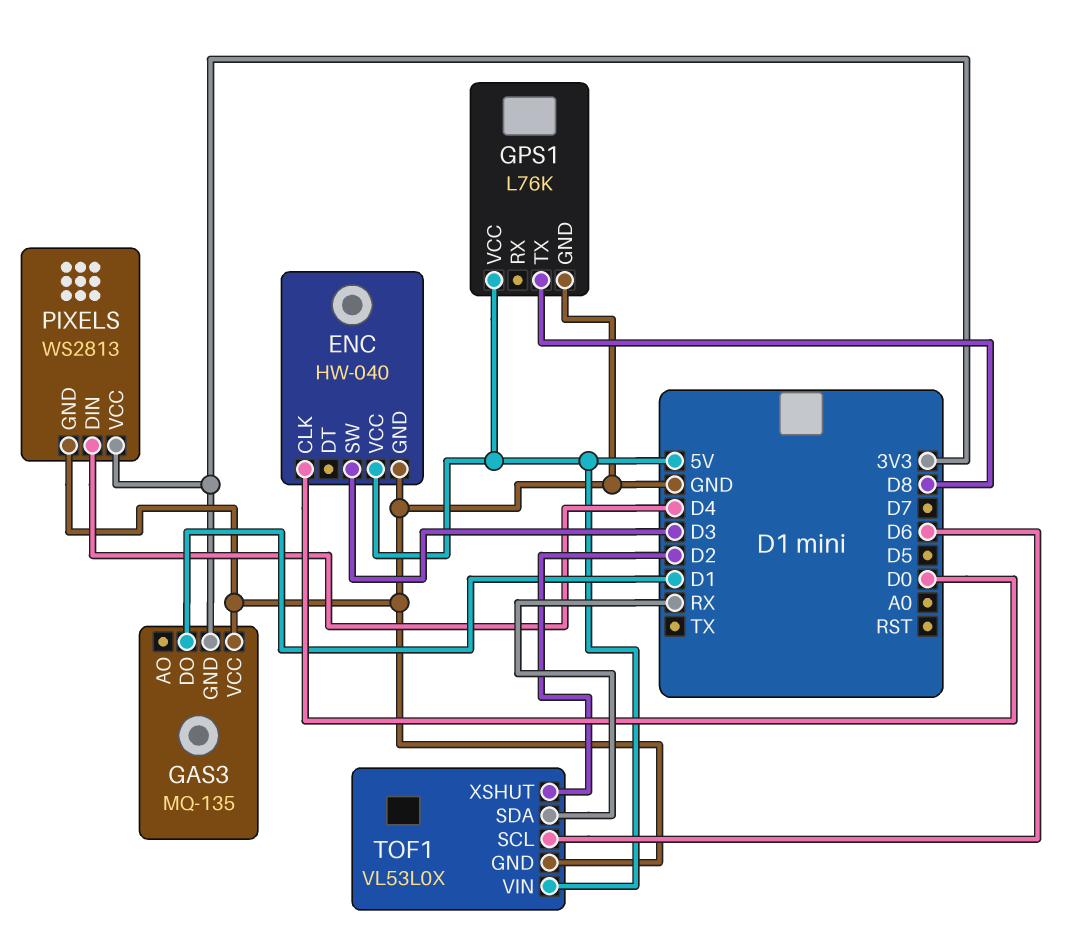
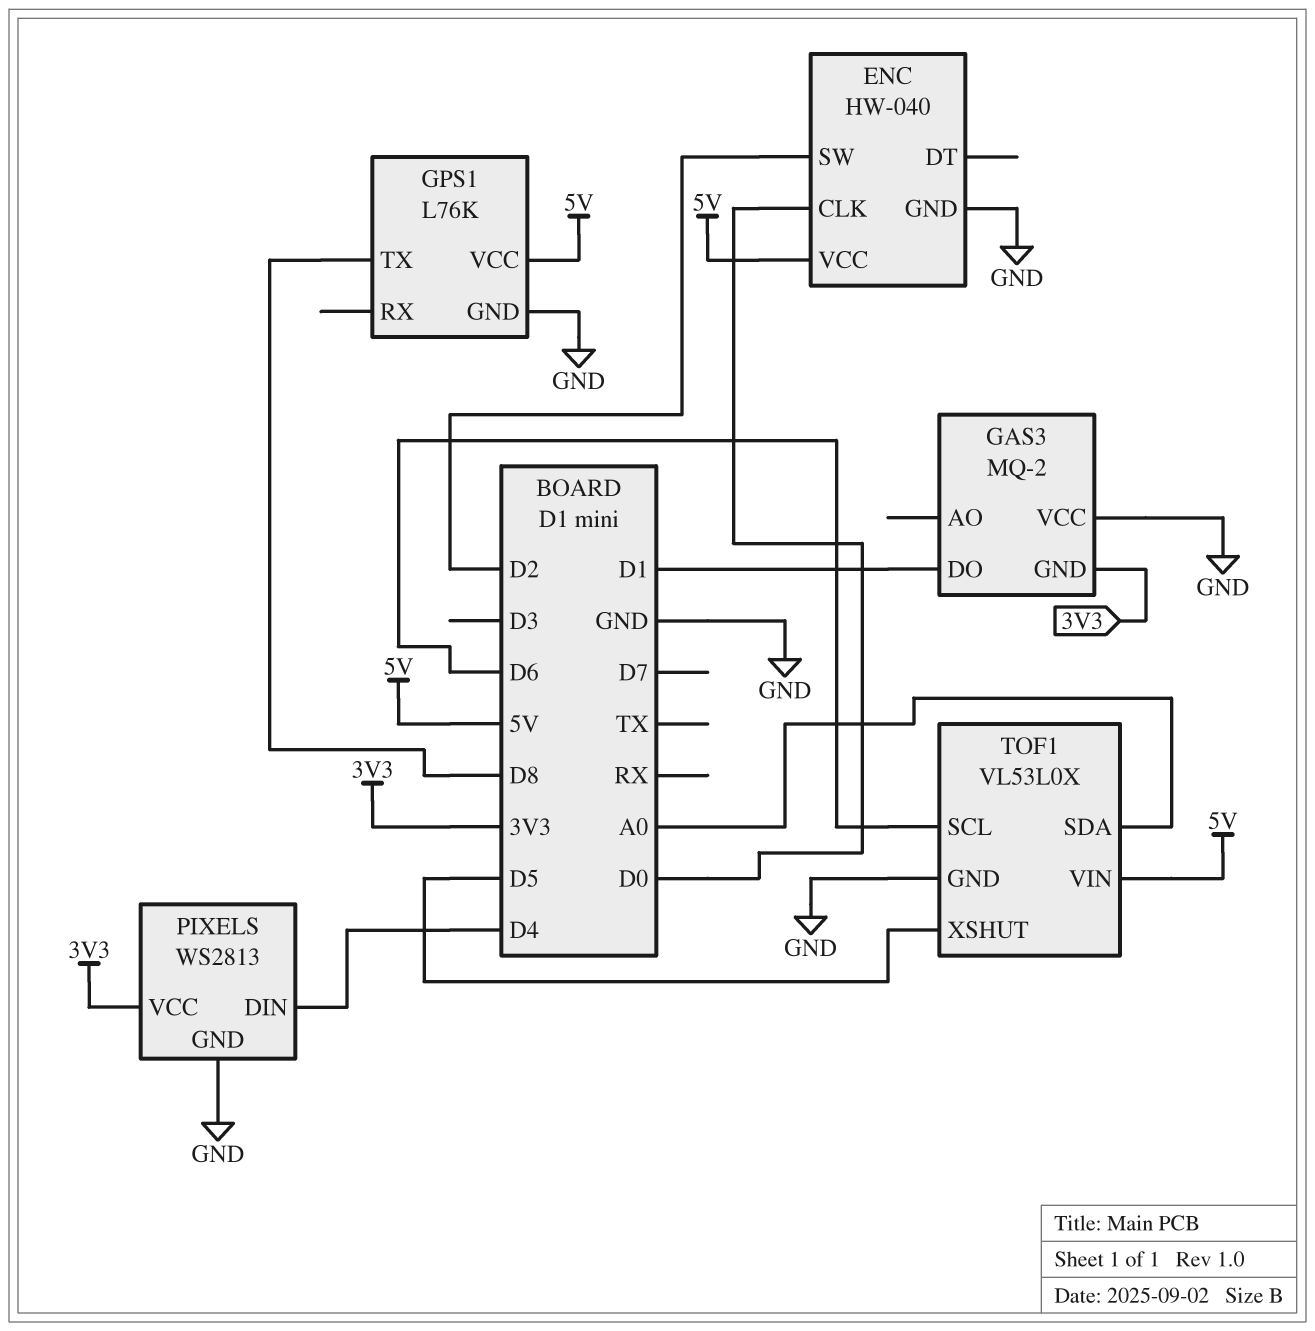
ENC pin SW: D3 -> D2
GAS3: MQ-135 -> MQ-2
TOF1 pin SDA: RX -> A0
TOF1 pin XSHUT: D2 -> D5

